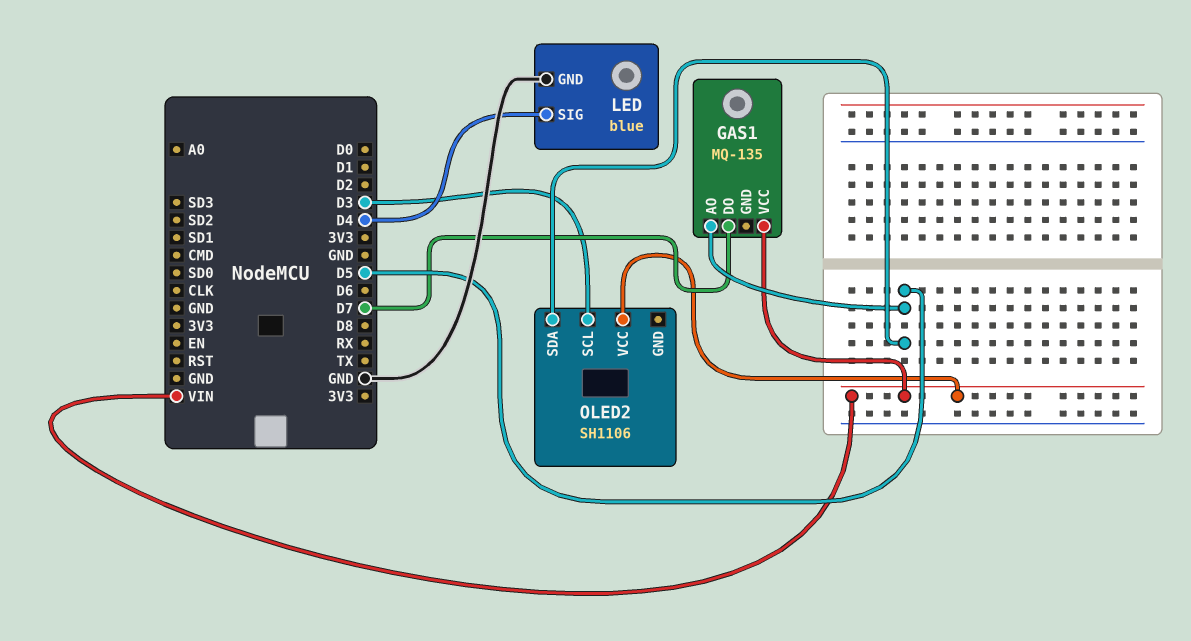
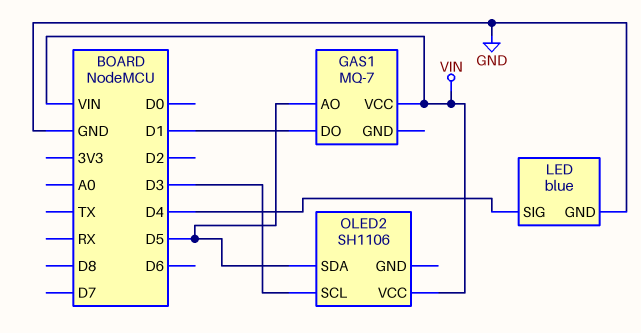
GAS1: MQ-135 -> MQ-7
GAS1 pin DO: D7 -> D1

